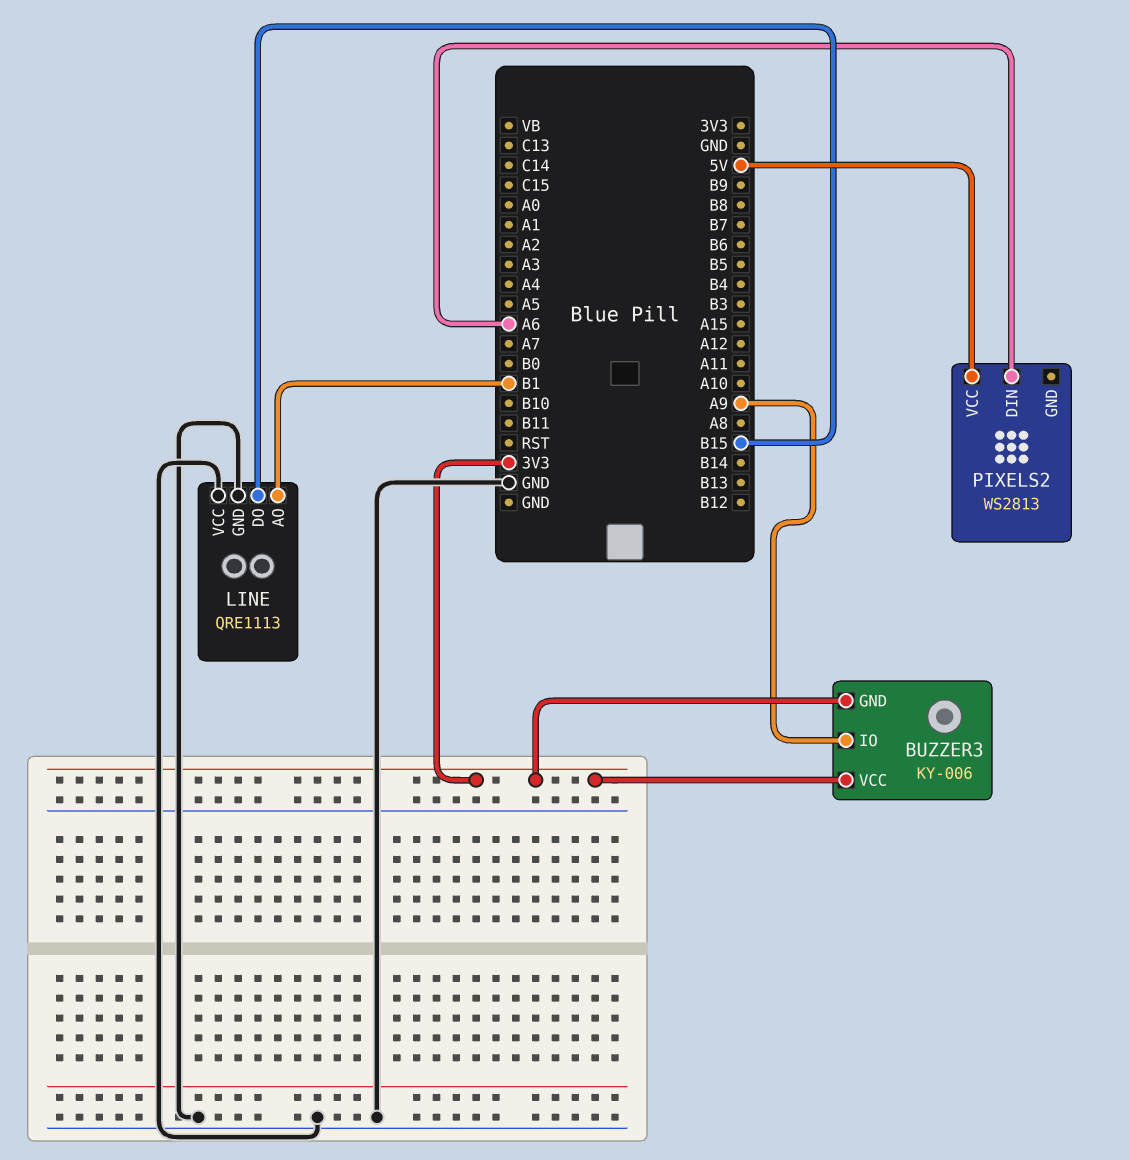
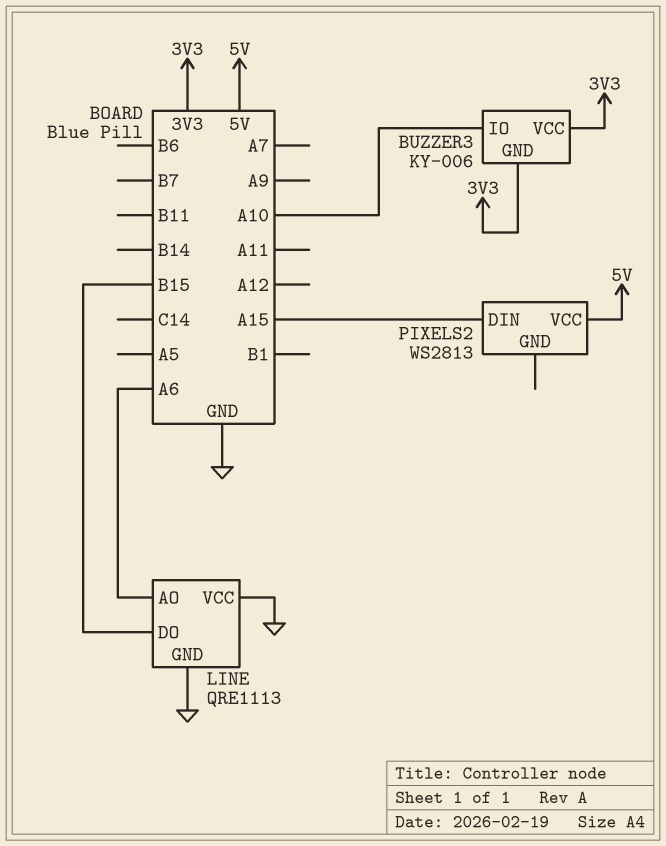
BUZZER3 pin IO: A9 -> A10
LINE pin AO: B1 -> A6
PIXELS2 pin DIN: A6 -> A15

